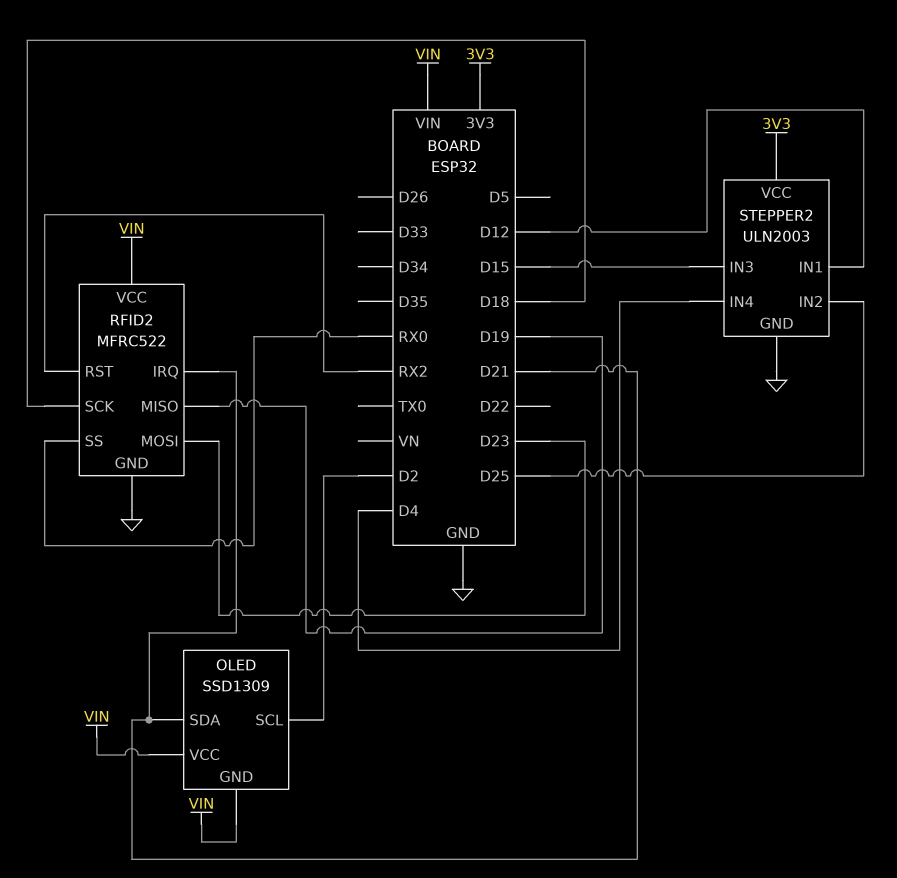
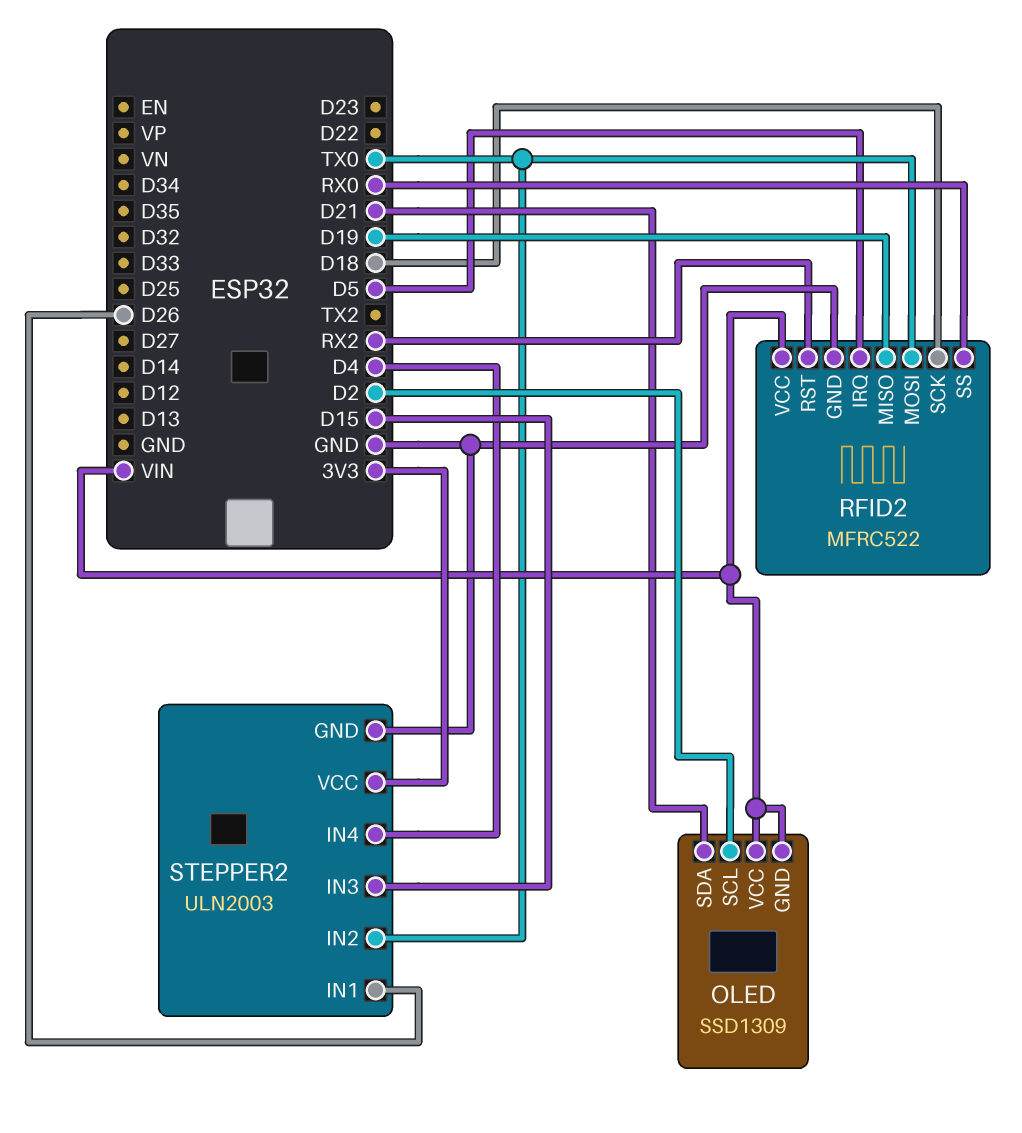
RFID2 pin IRQ: D21 -> D5
RFID2 pin MOSI: D23 -> TX0
STEPPER2 pin IN1: D12 -> D26
STEPPER2 pin IN2: D25 -> TX0

